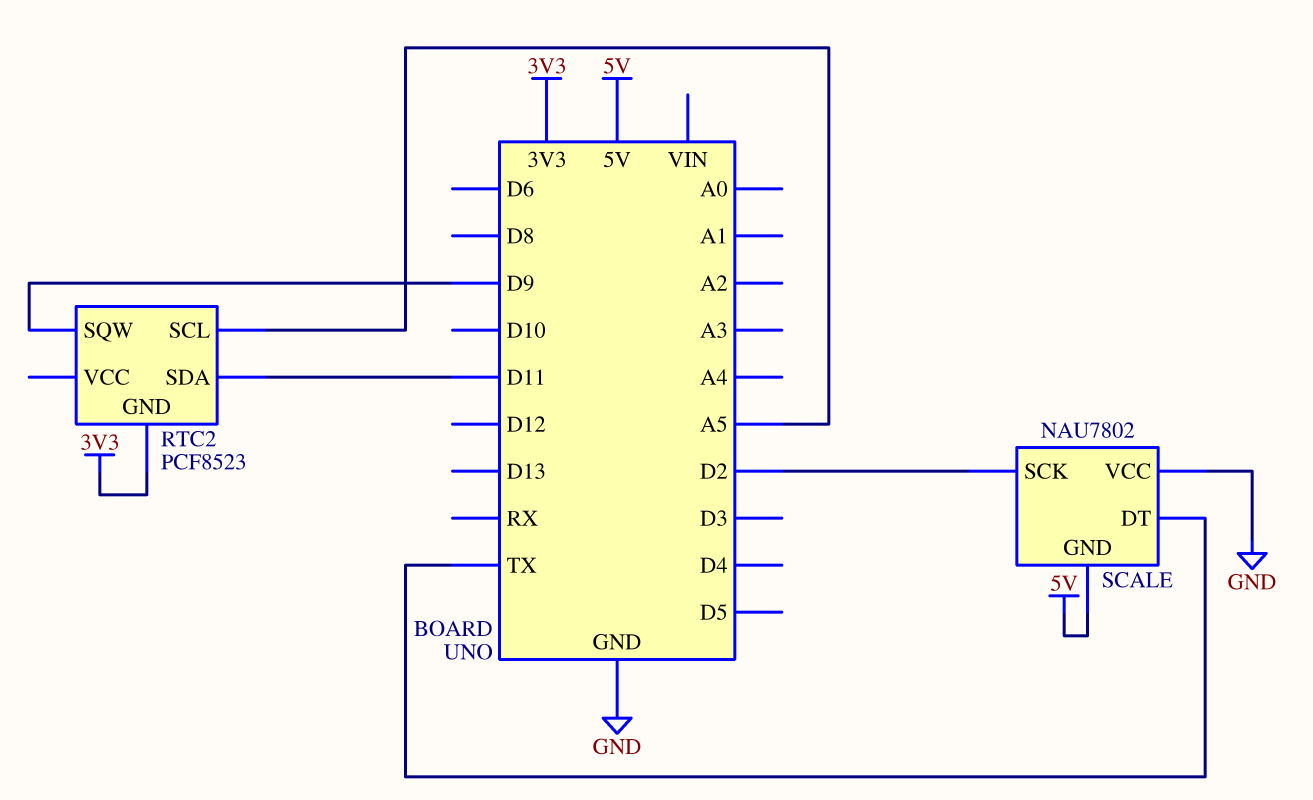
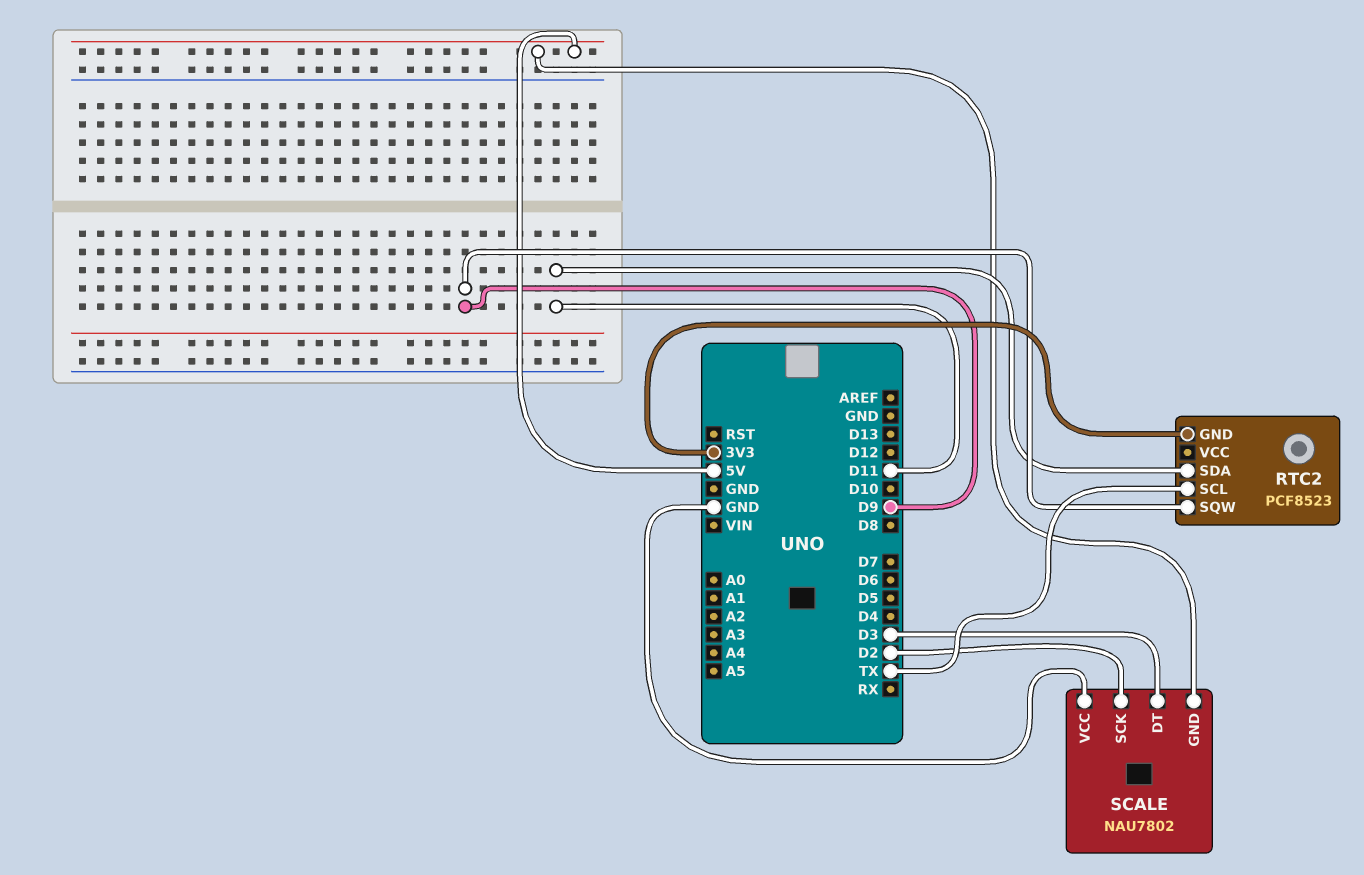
RTC2 pin SCL: A5 -> TX
SCALE pin DT: TX -> D3

